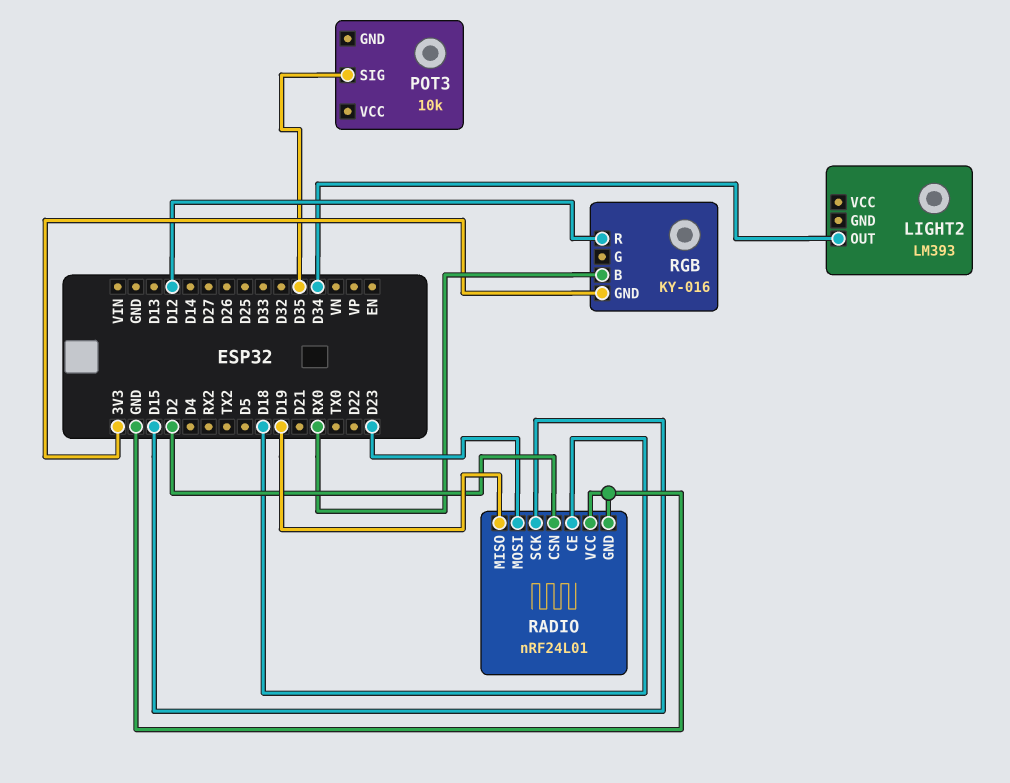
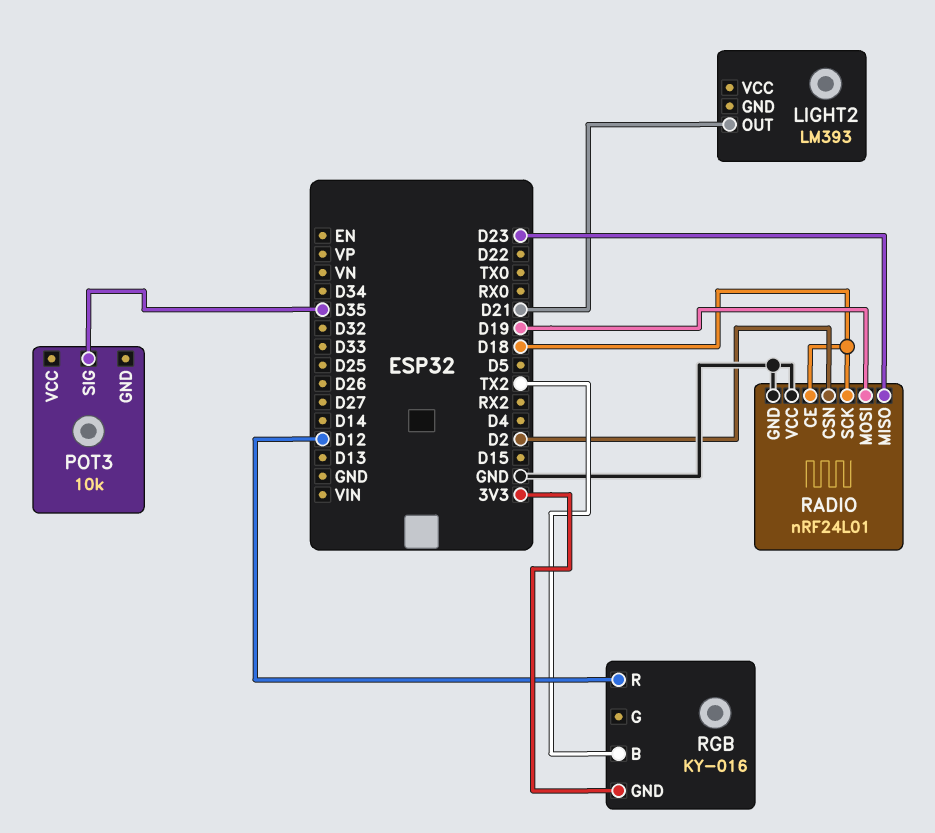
LIGHT2 pin OUT: D34 -> D21
RADIO pin MISO: D19 -> D23
RADIO pin MOSI: D23 -> D19
RADIO pin SCK: D15 -> D18
RGB pin B: RX0 -> TX2

